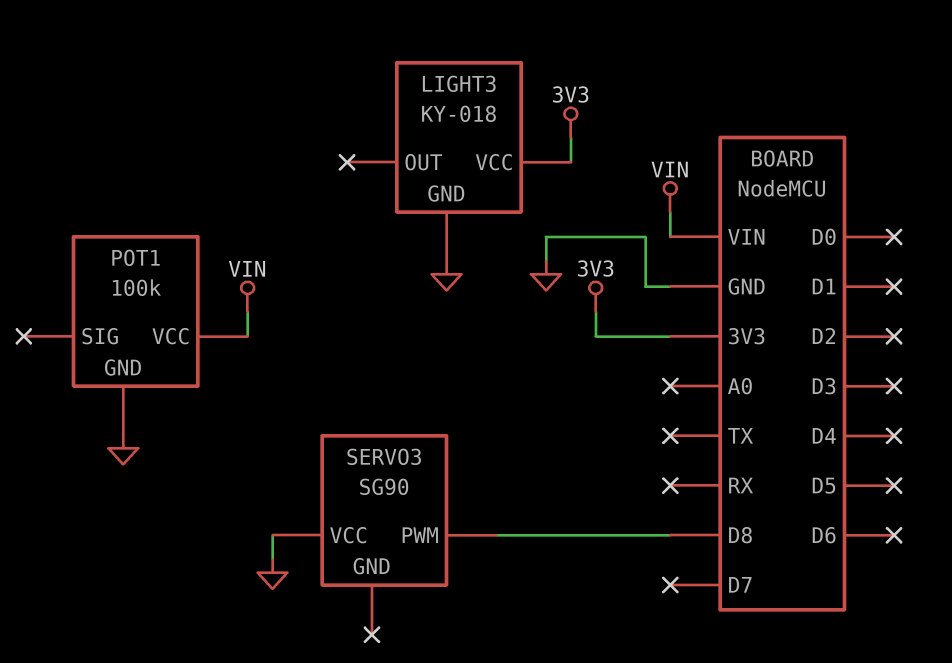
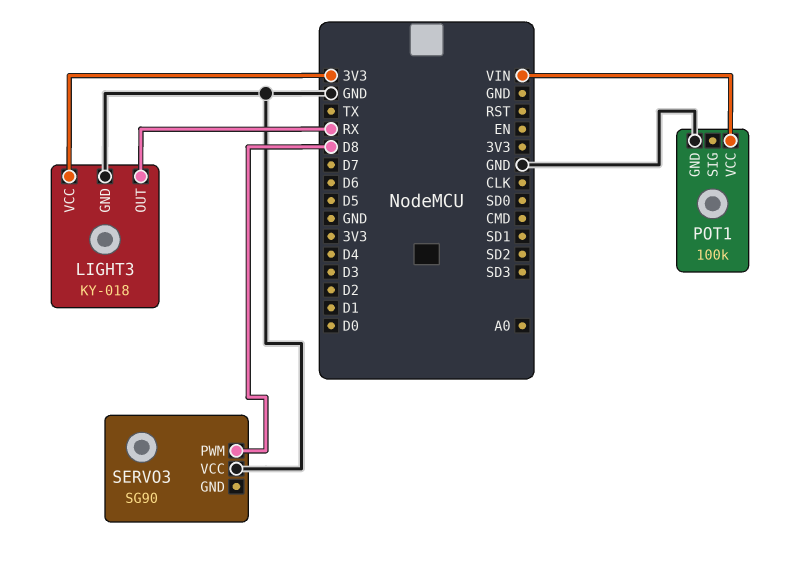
LIGHT3 pin OUT: none -> RX

